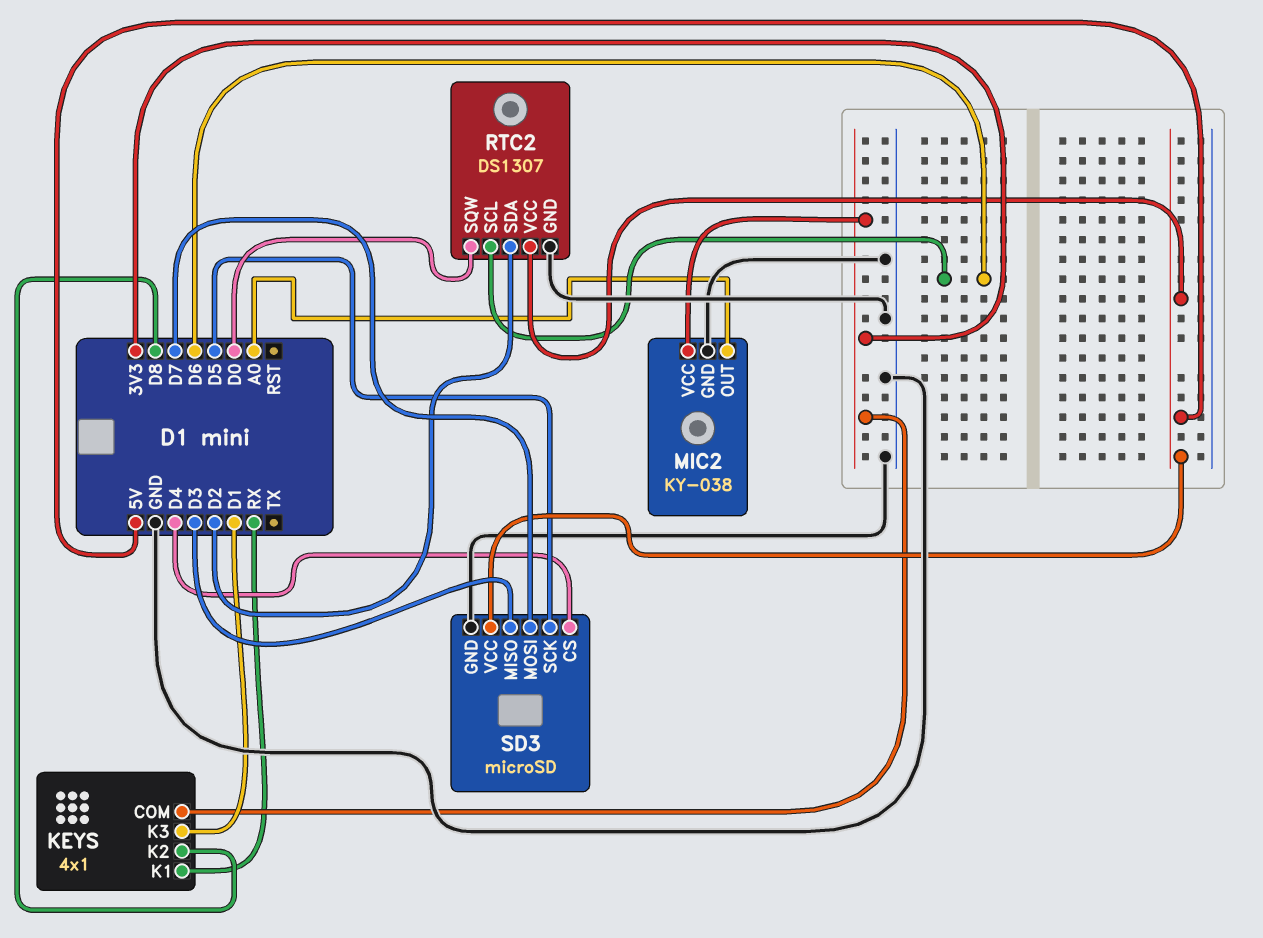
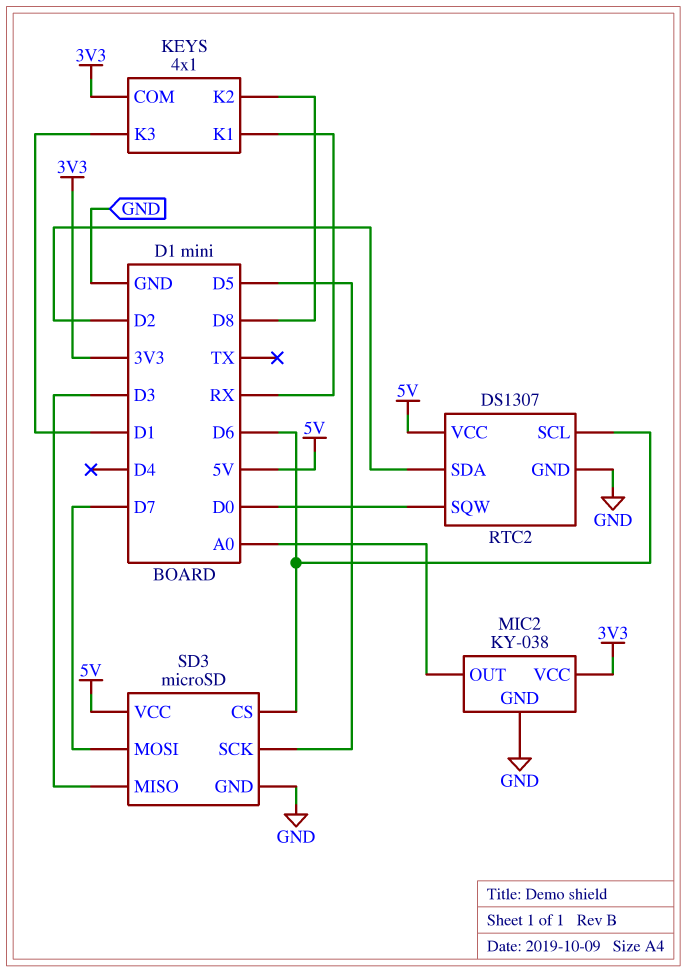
SD3 pin CS: D4 -> D6

